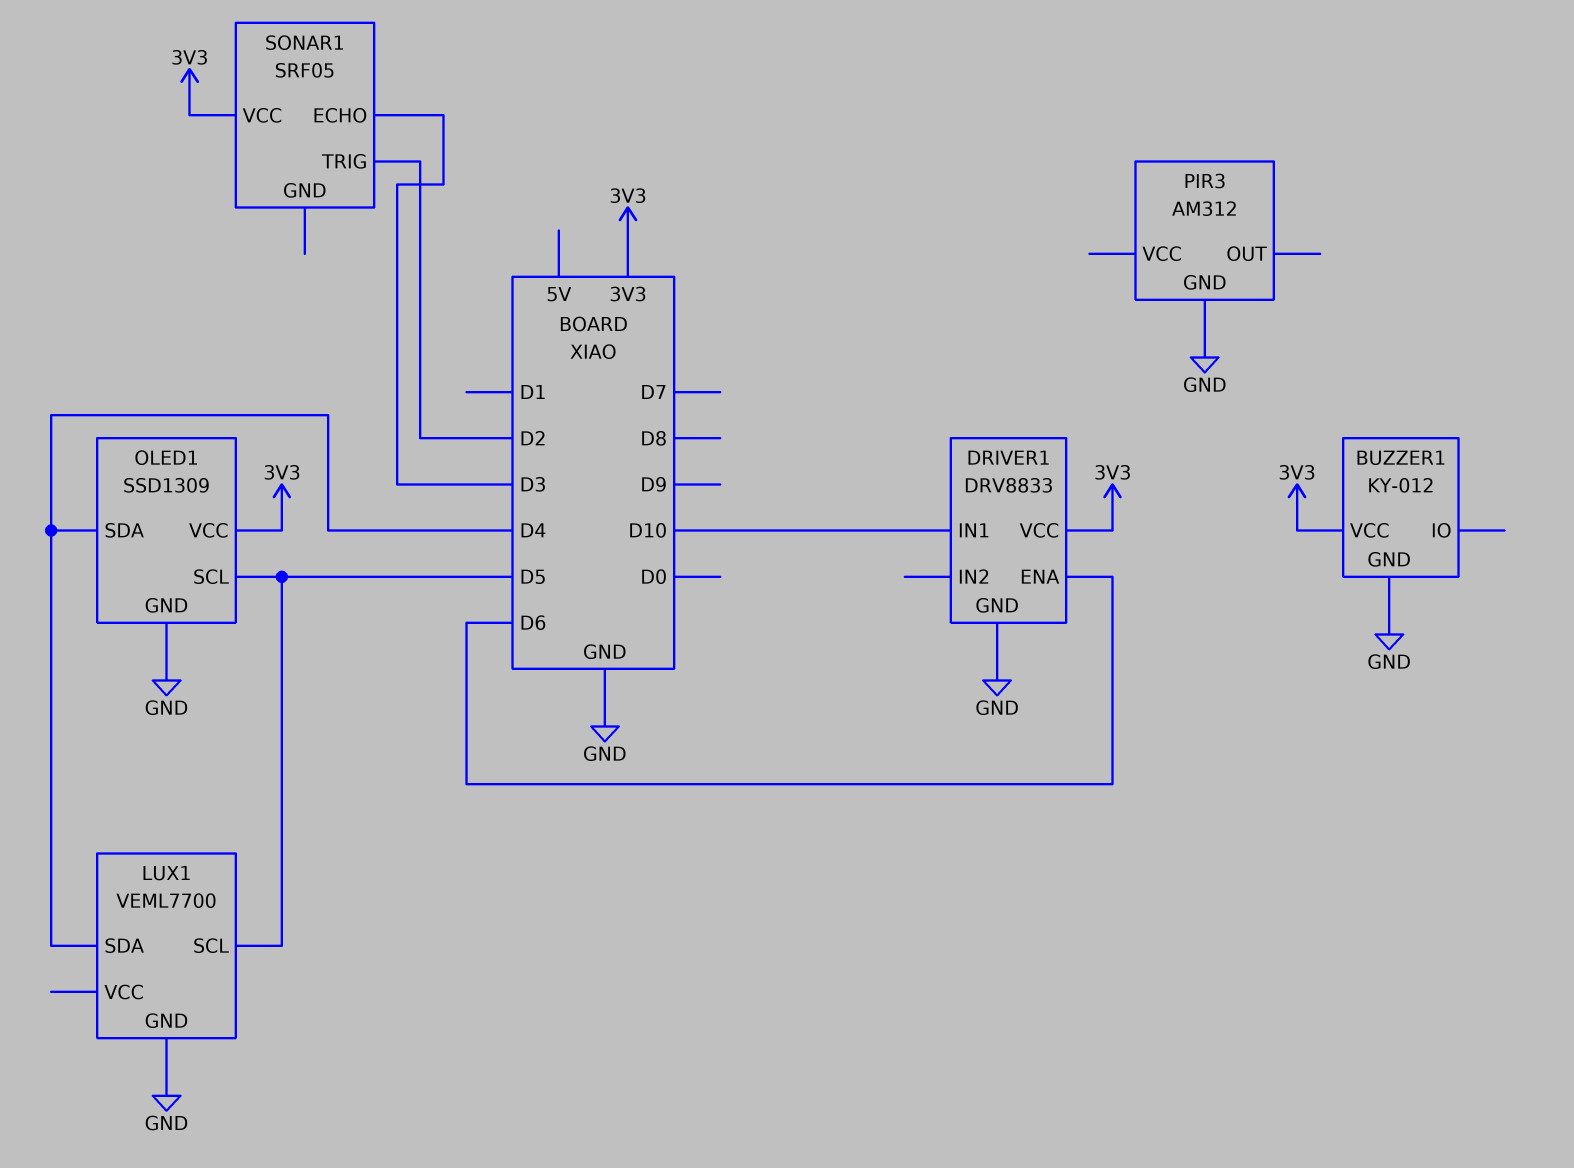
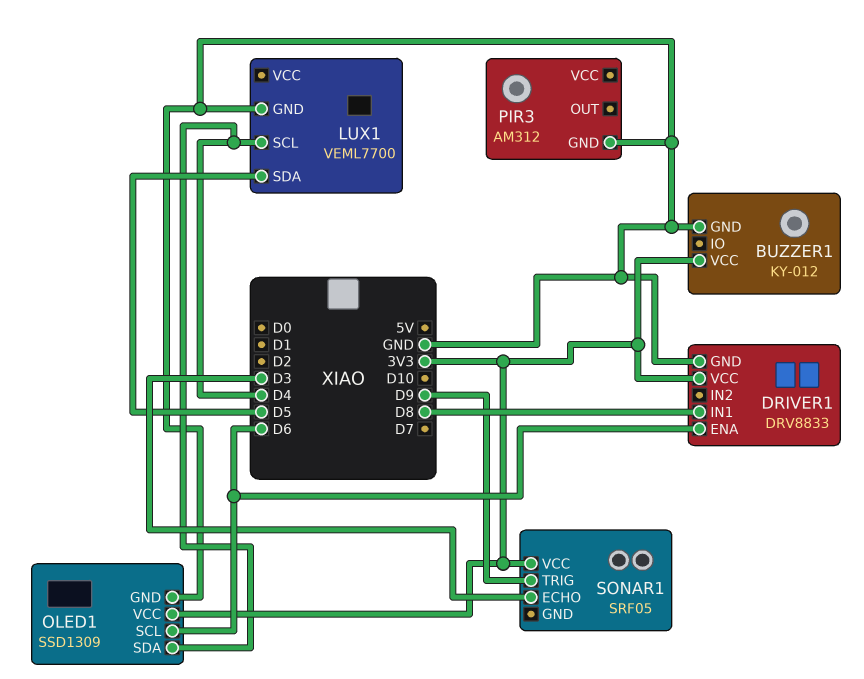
DRIVER1 pin IN1: D10 -> D8
LUX1 pin SCL: D5 -> D4
LUX1 pin SDA: D4 -> D5
OLED1 pin SCL: D5 -> D6
SONAR1 pin TRIG: D2 -> D9

